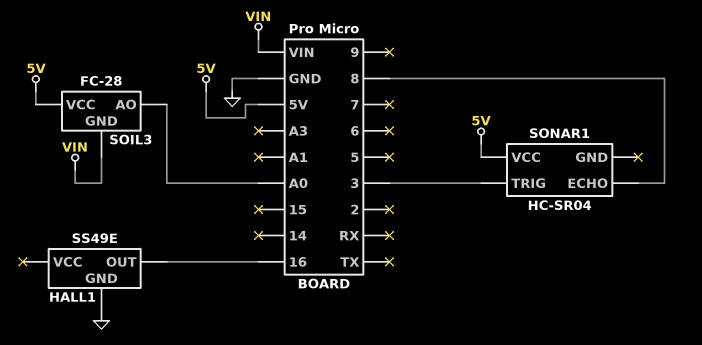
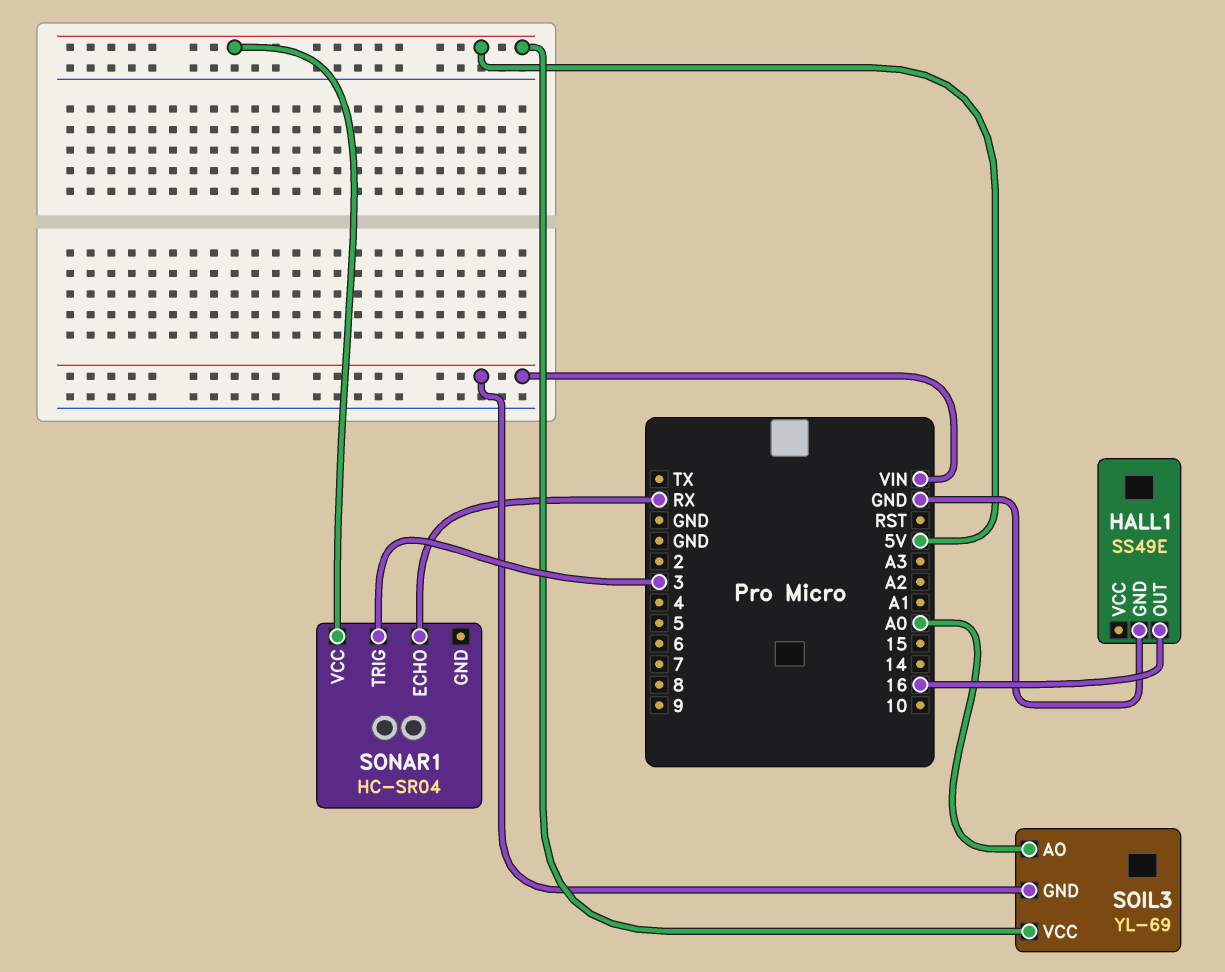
SOIL3: FC-28 -> YL-69
SONAR1 pin ECHO: 8 -> RX

